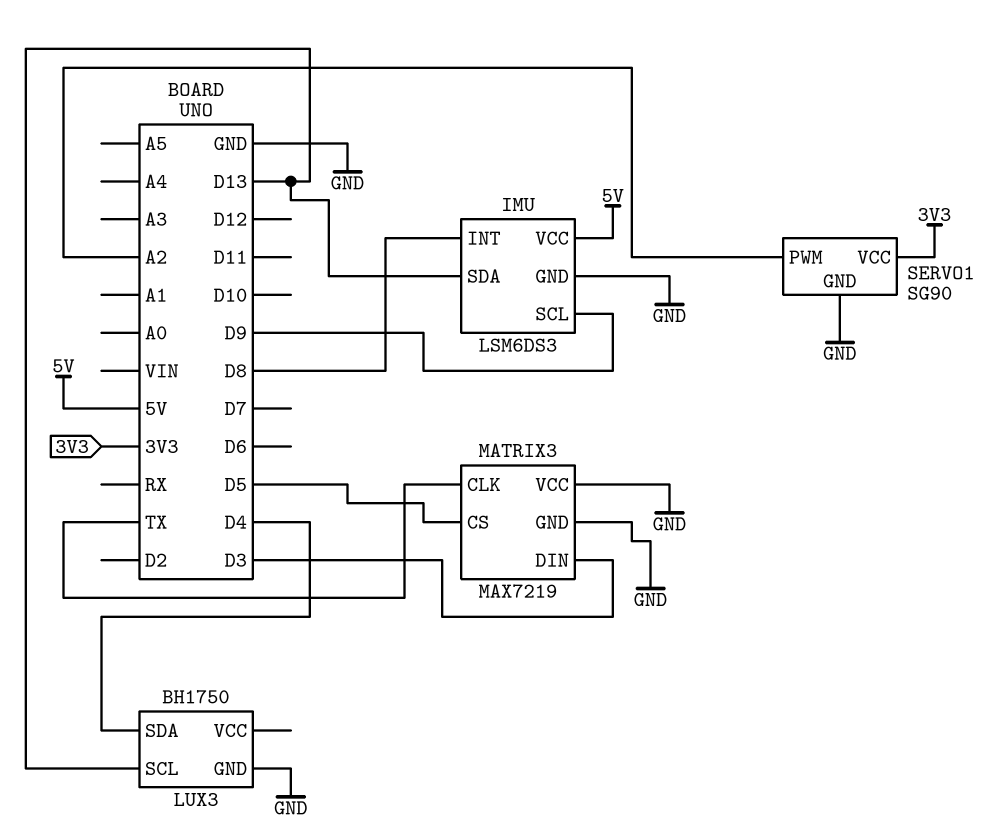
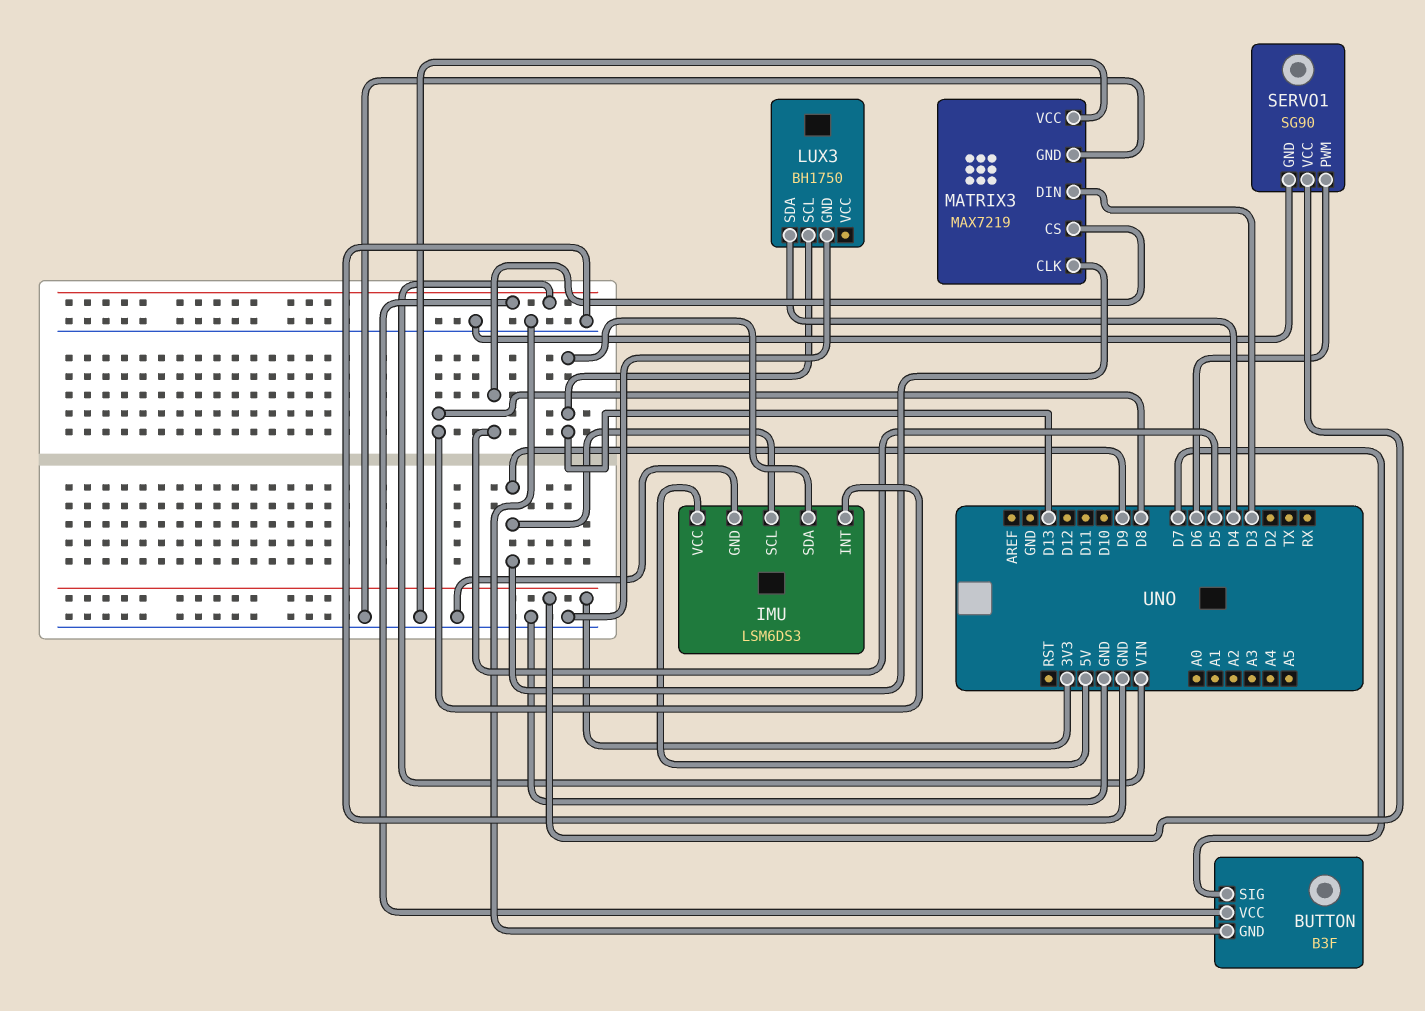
BUTTON: none -> B3F
BUTTON pin GND: none -> GND
BUTTON pin SIG: none -> D7
BUTTON pin VCC: none -> VIN
MATRIX3 pin CLK: TX -> D9
SERVO1 pin PWM: A2 -> D6

